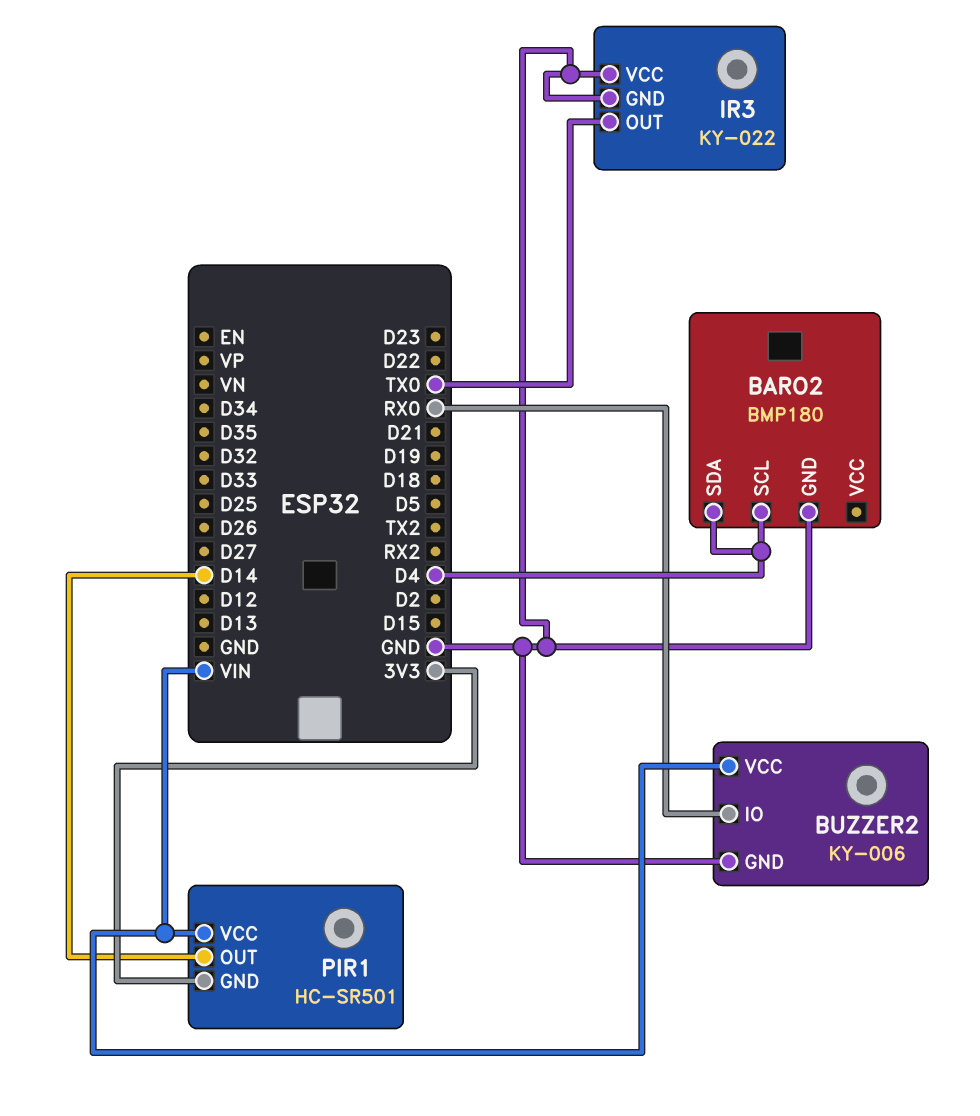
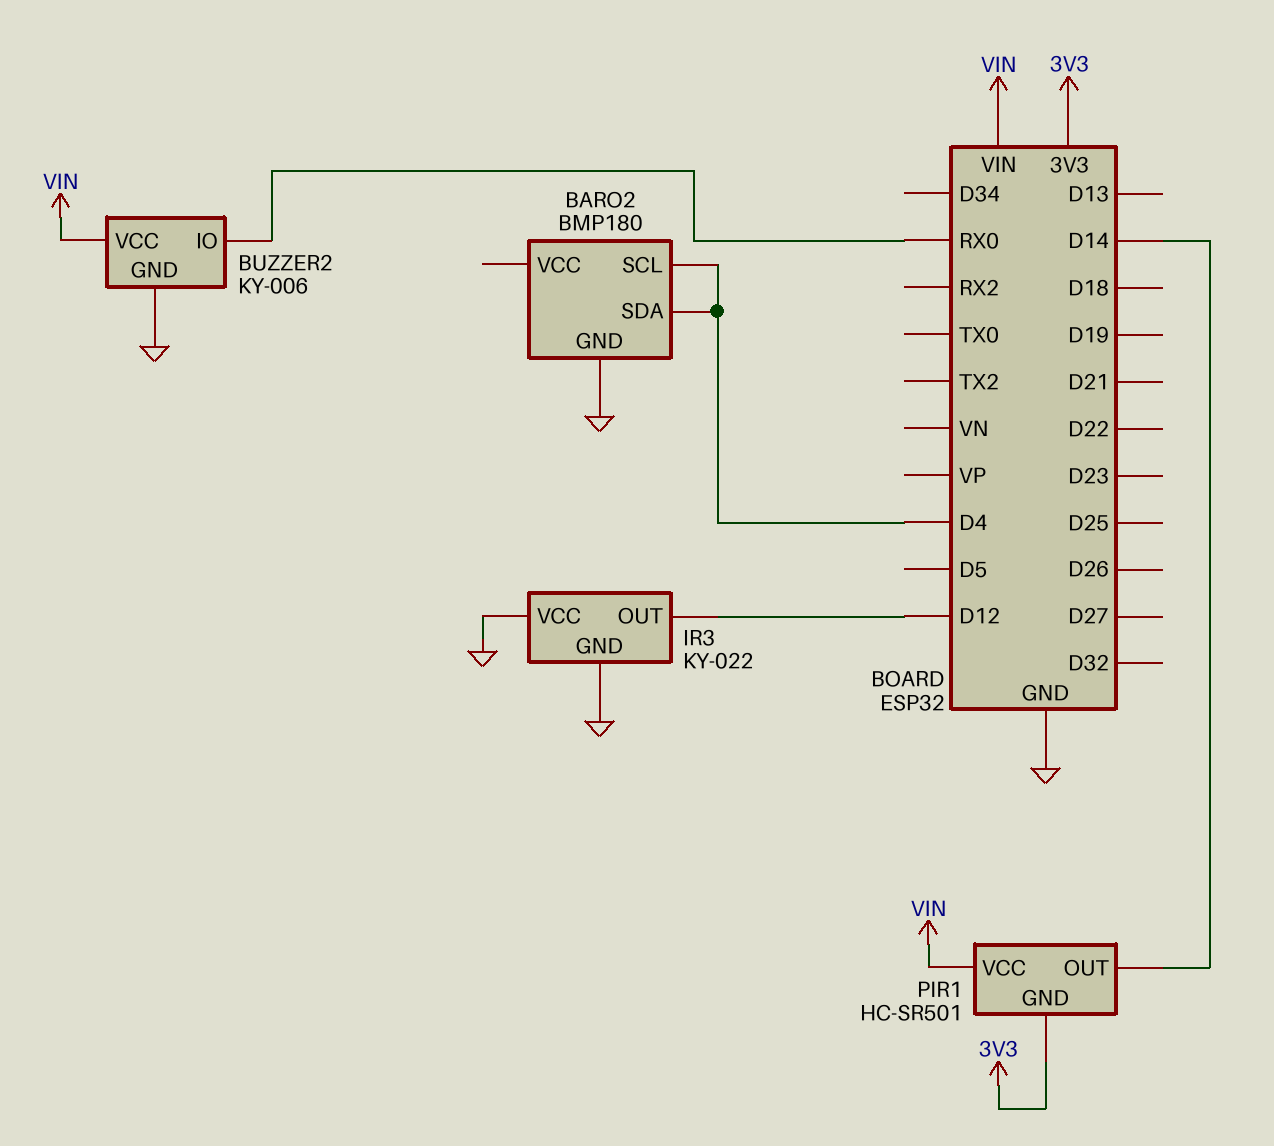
IR3 pin OUT: TX0 -> D12

